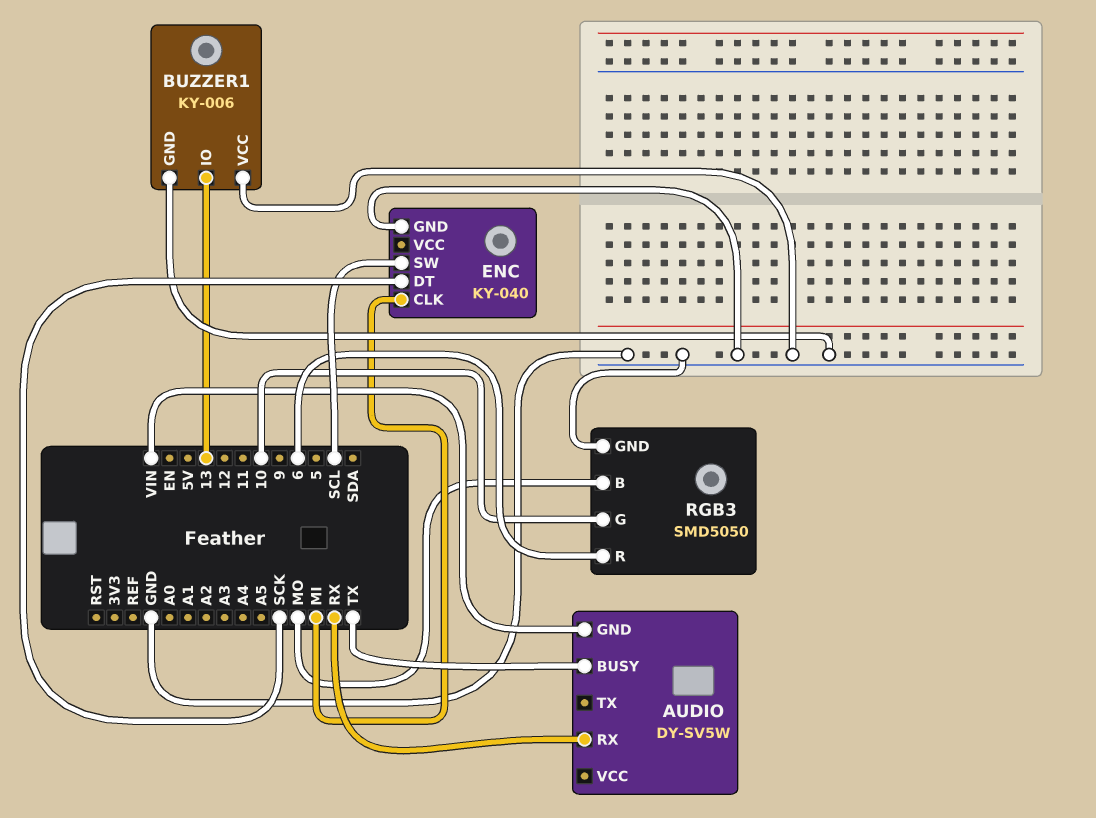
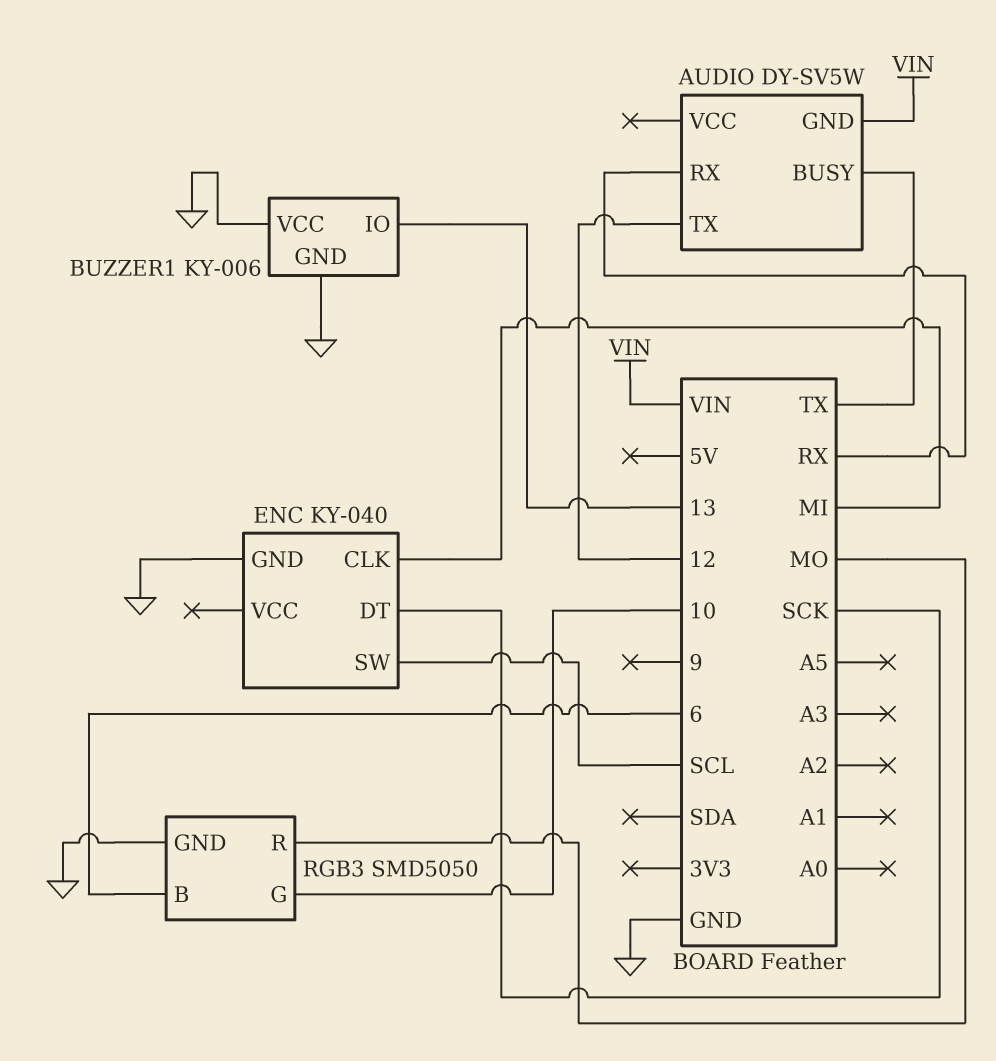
AUDIO pin TX: none -> 12
RGB3 pin B: MO -> 6
RGB3 pin R: 6 -> MO

